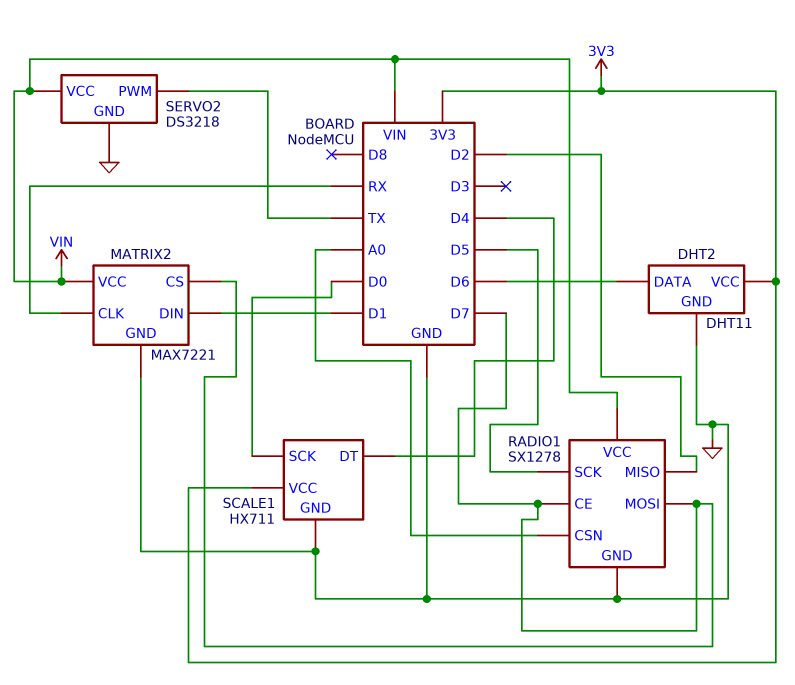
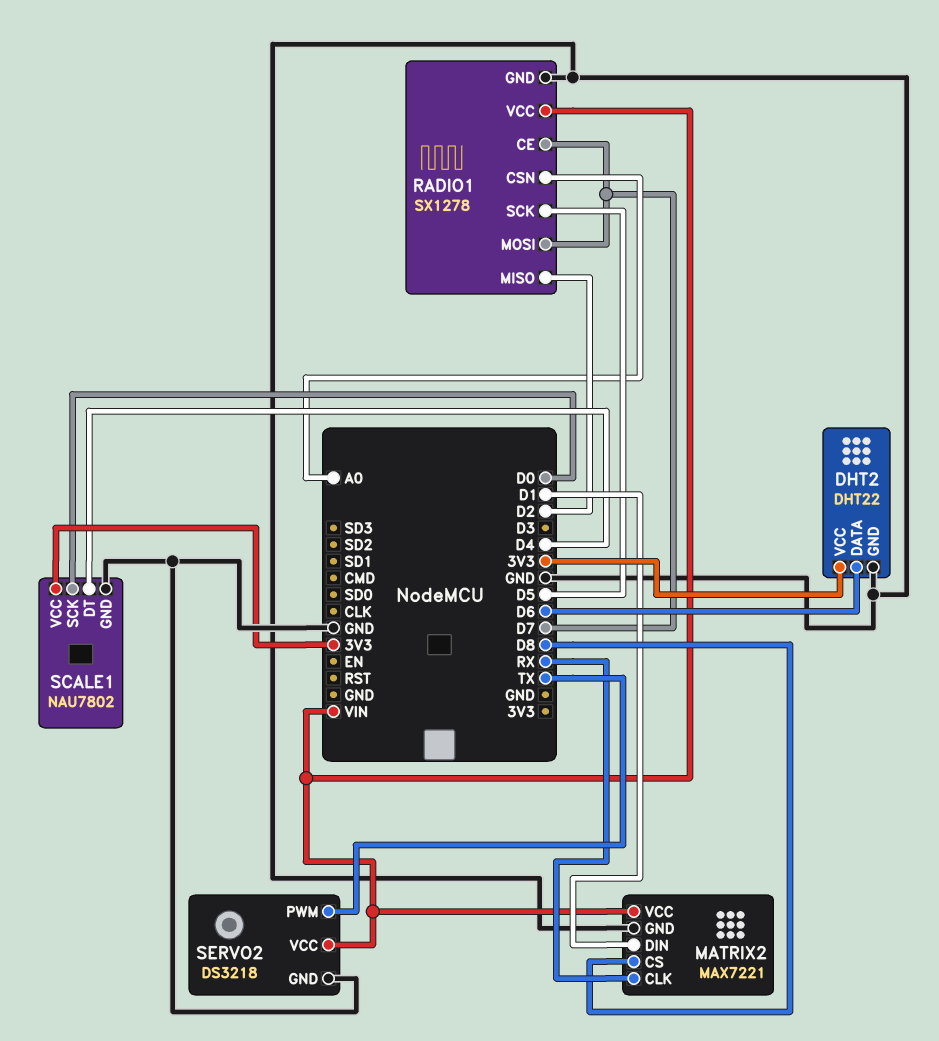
DHT2: DHT11 -> DHT22
MATRIX2 pin CS: D7 -> D8
SCALE1: HX711 -> NAU7802

